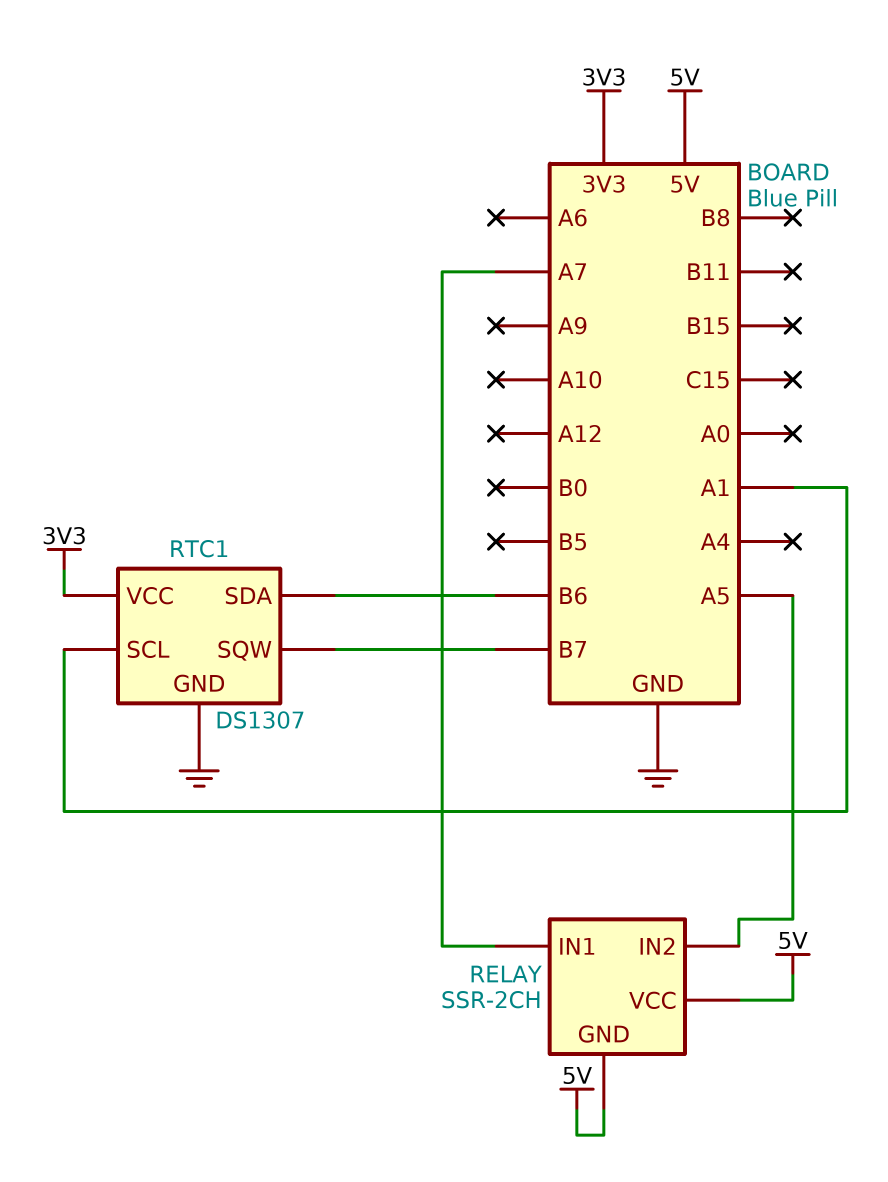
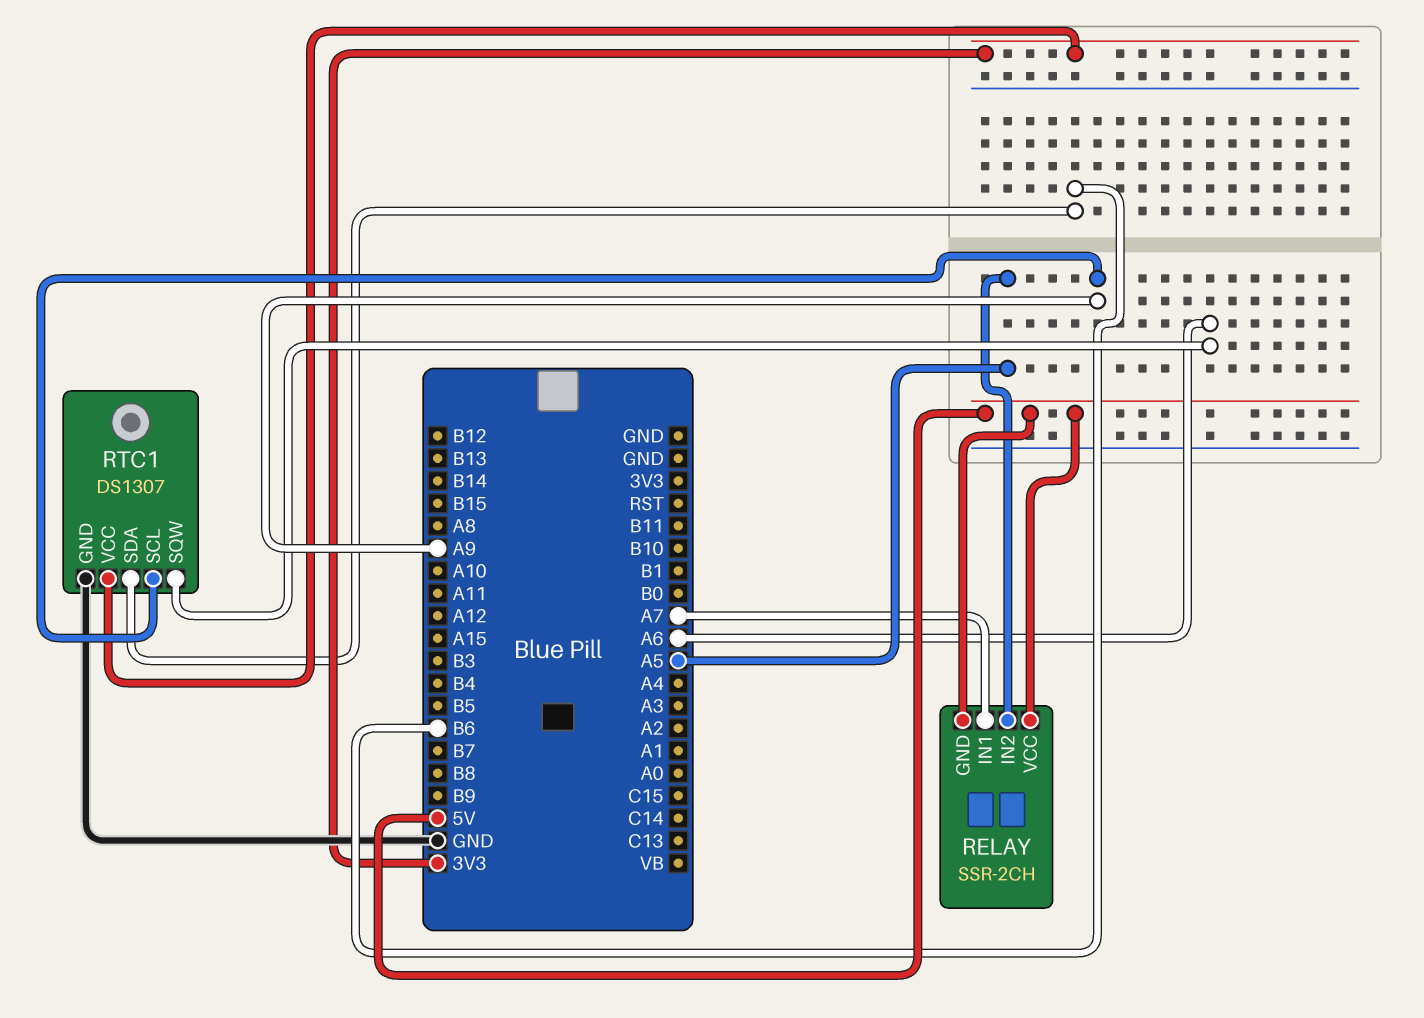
RTC1 pin SCL: A1 -> A9
RTC1 pin SQW: B7 -> A6

